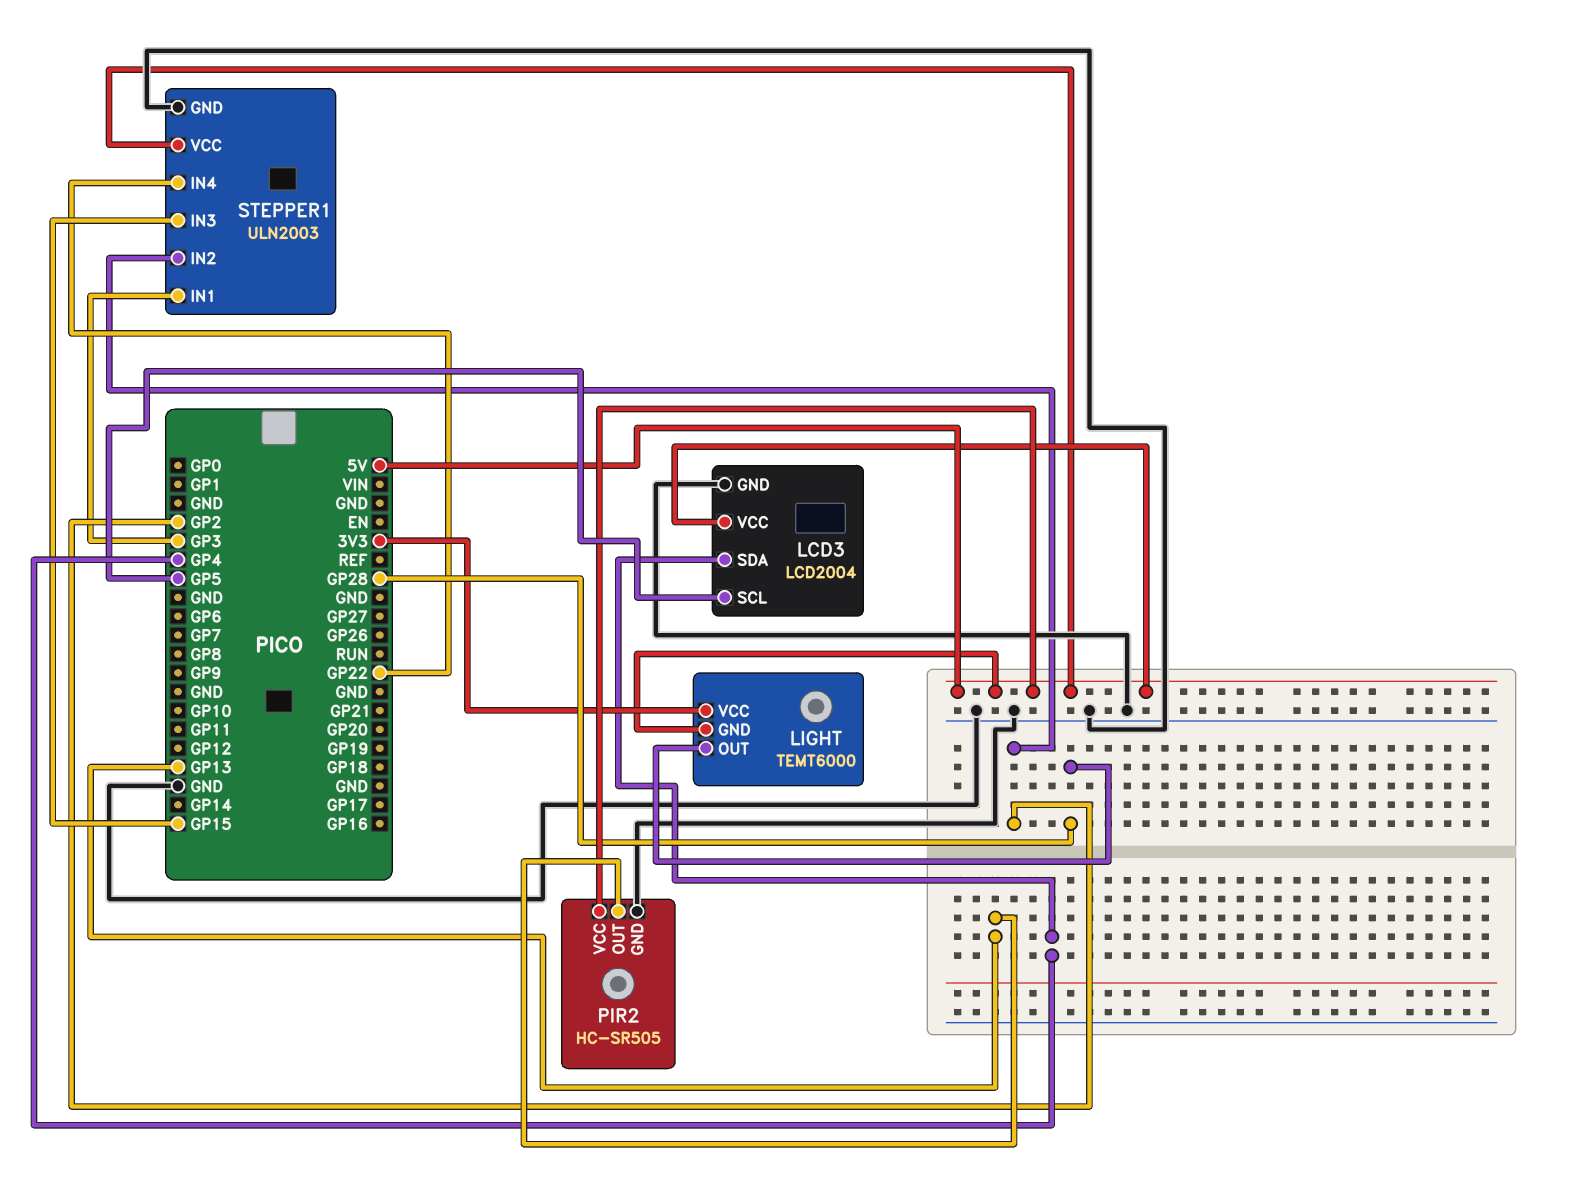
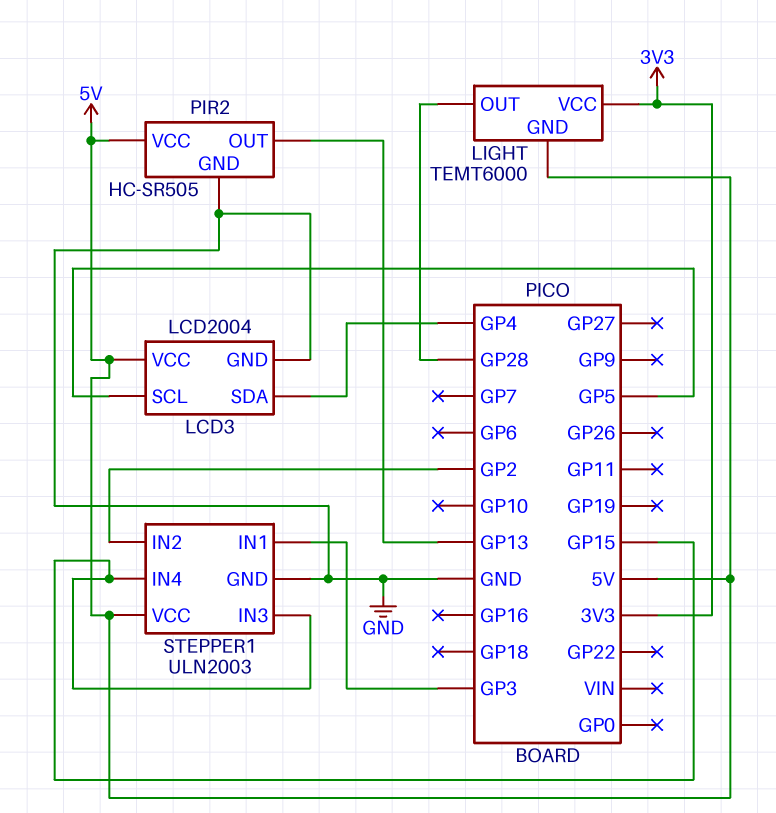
STEPPER1 pin IN4: GP22 -> GP15

